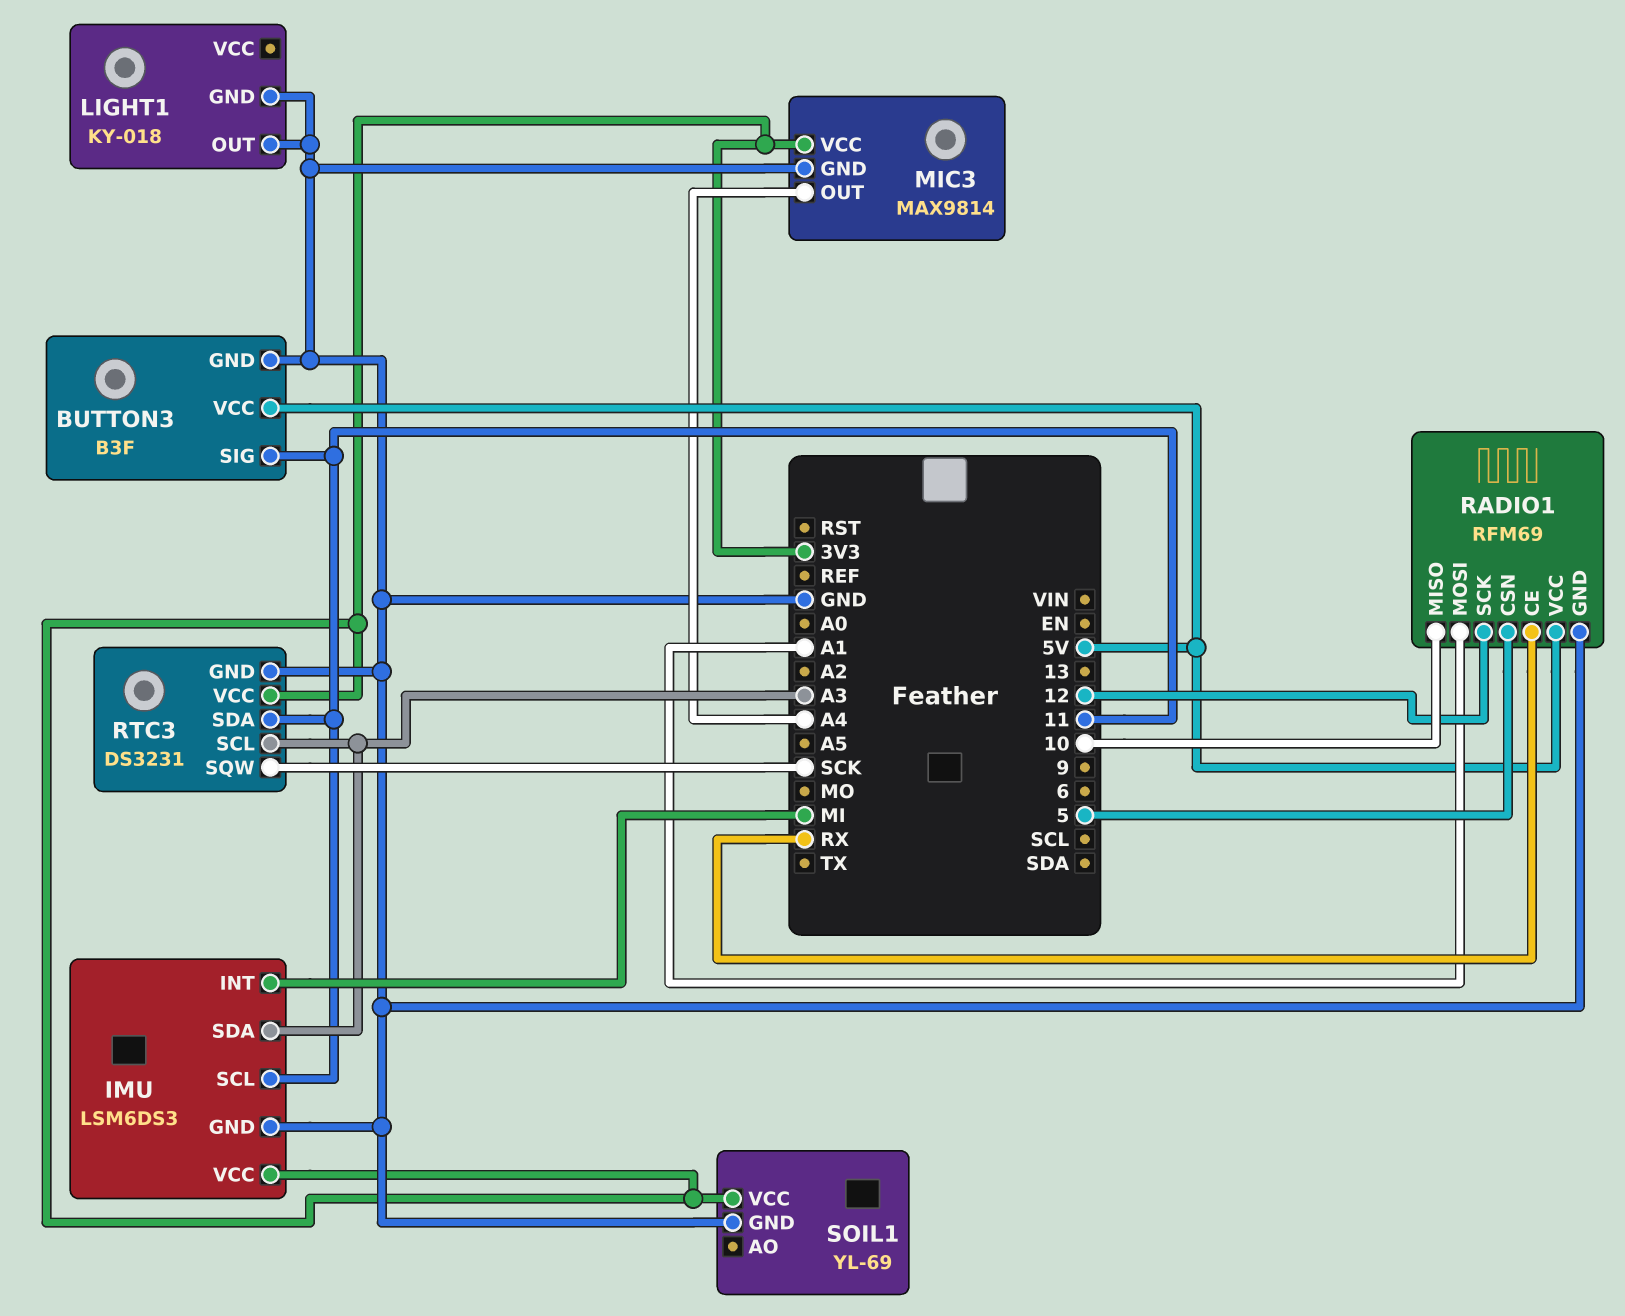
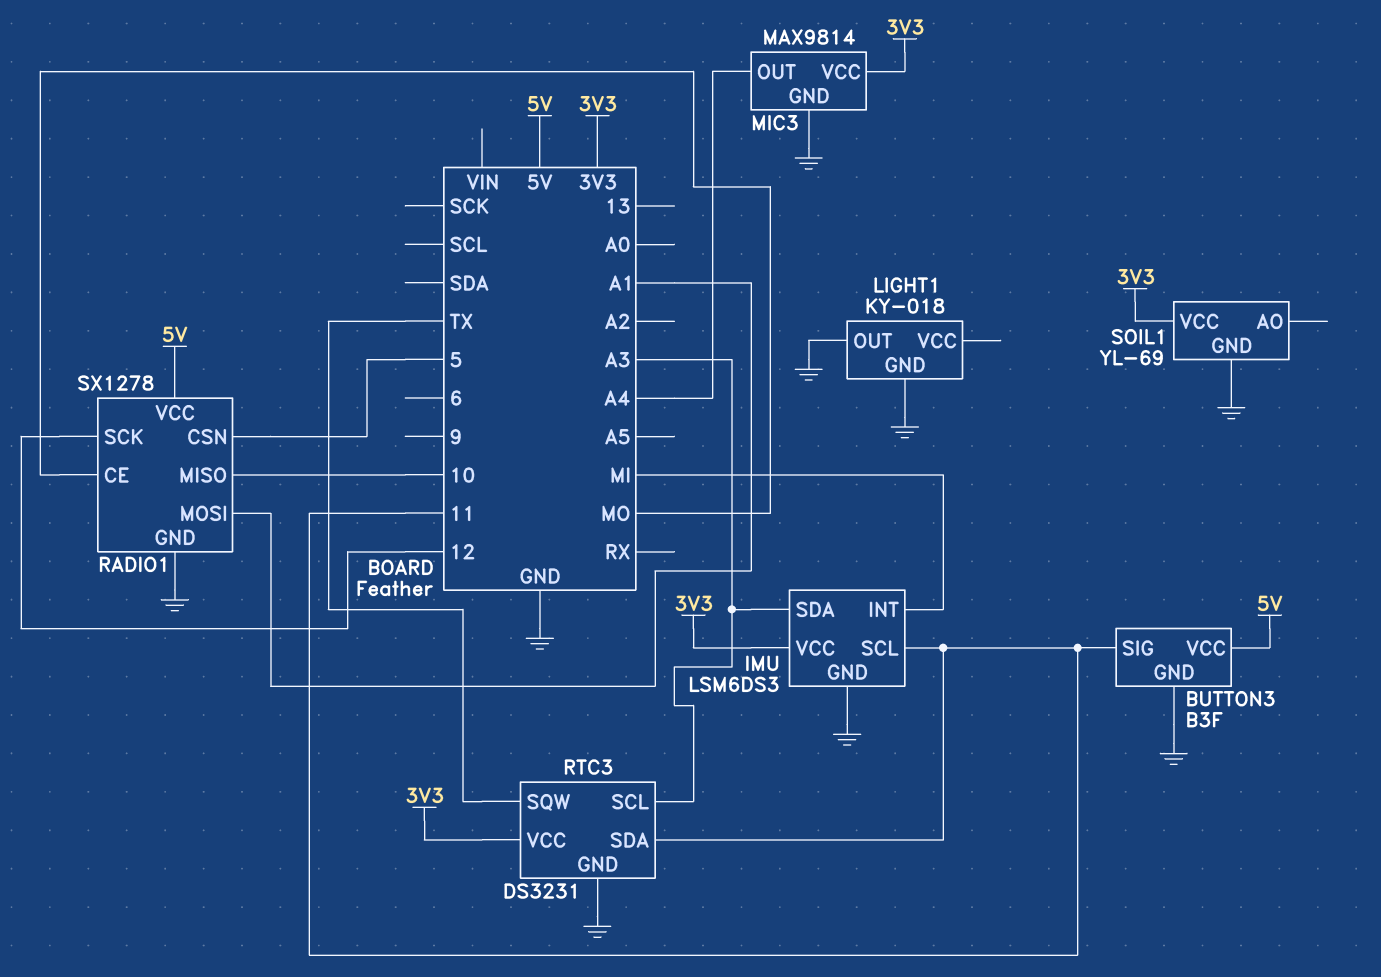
RADIO1: RFM69 -> SX1278
RADIO1 pin CE: RX -> MO
RTC3 pin SQW: SCK -> TX

